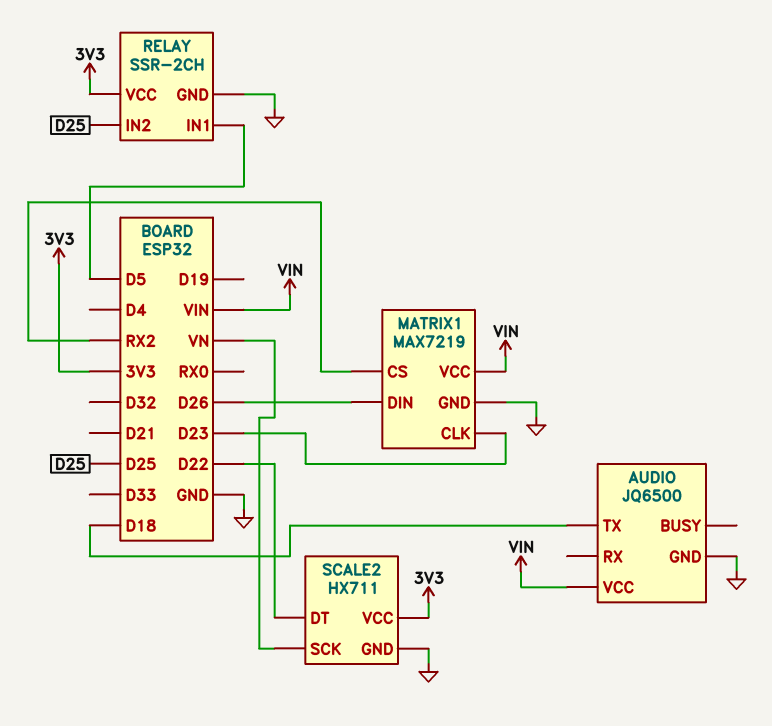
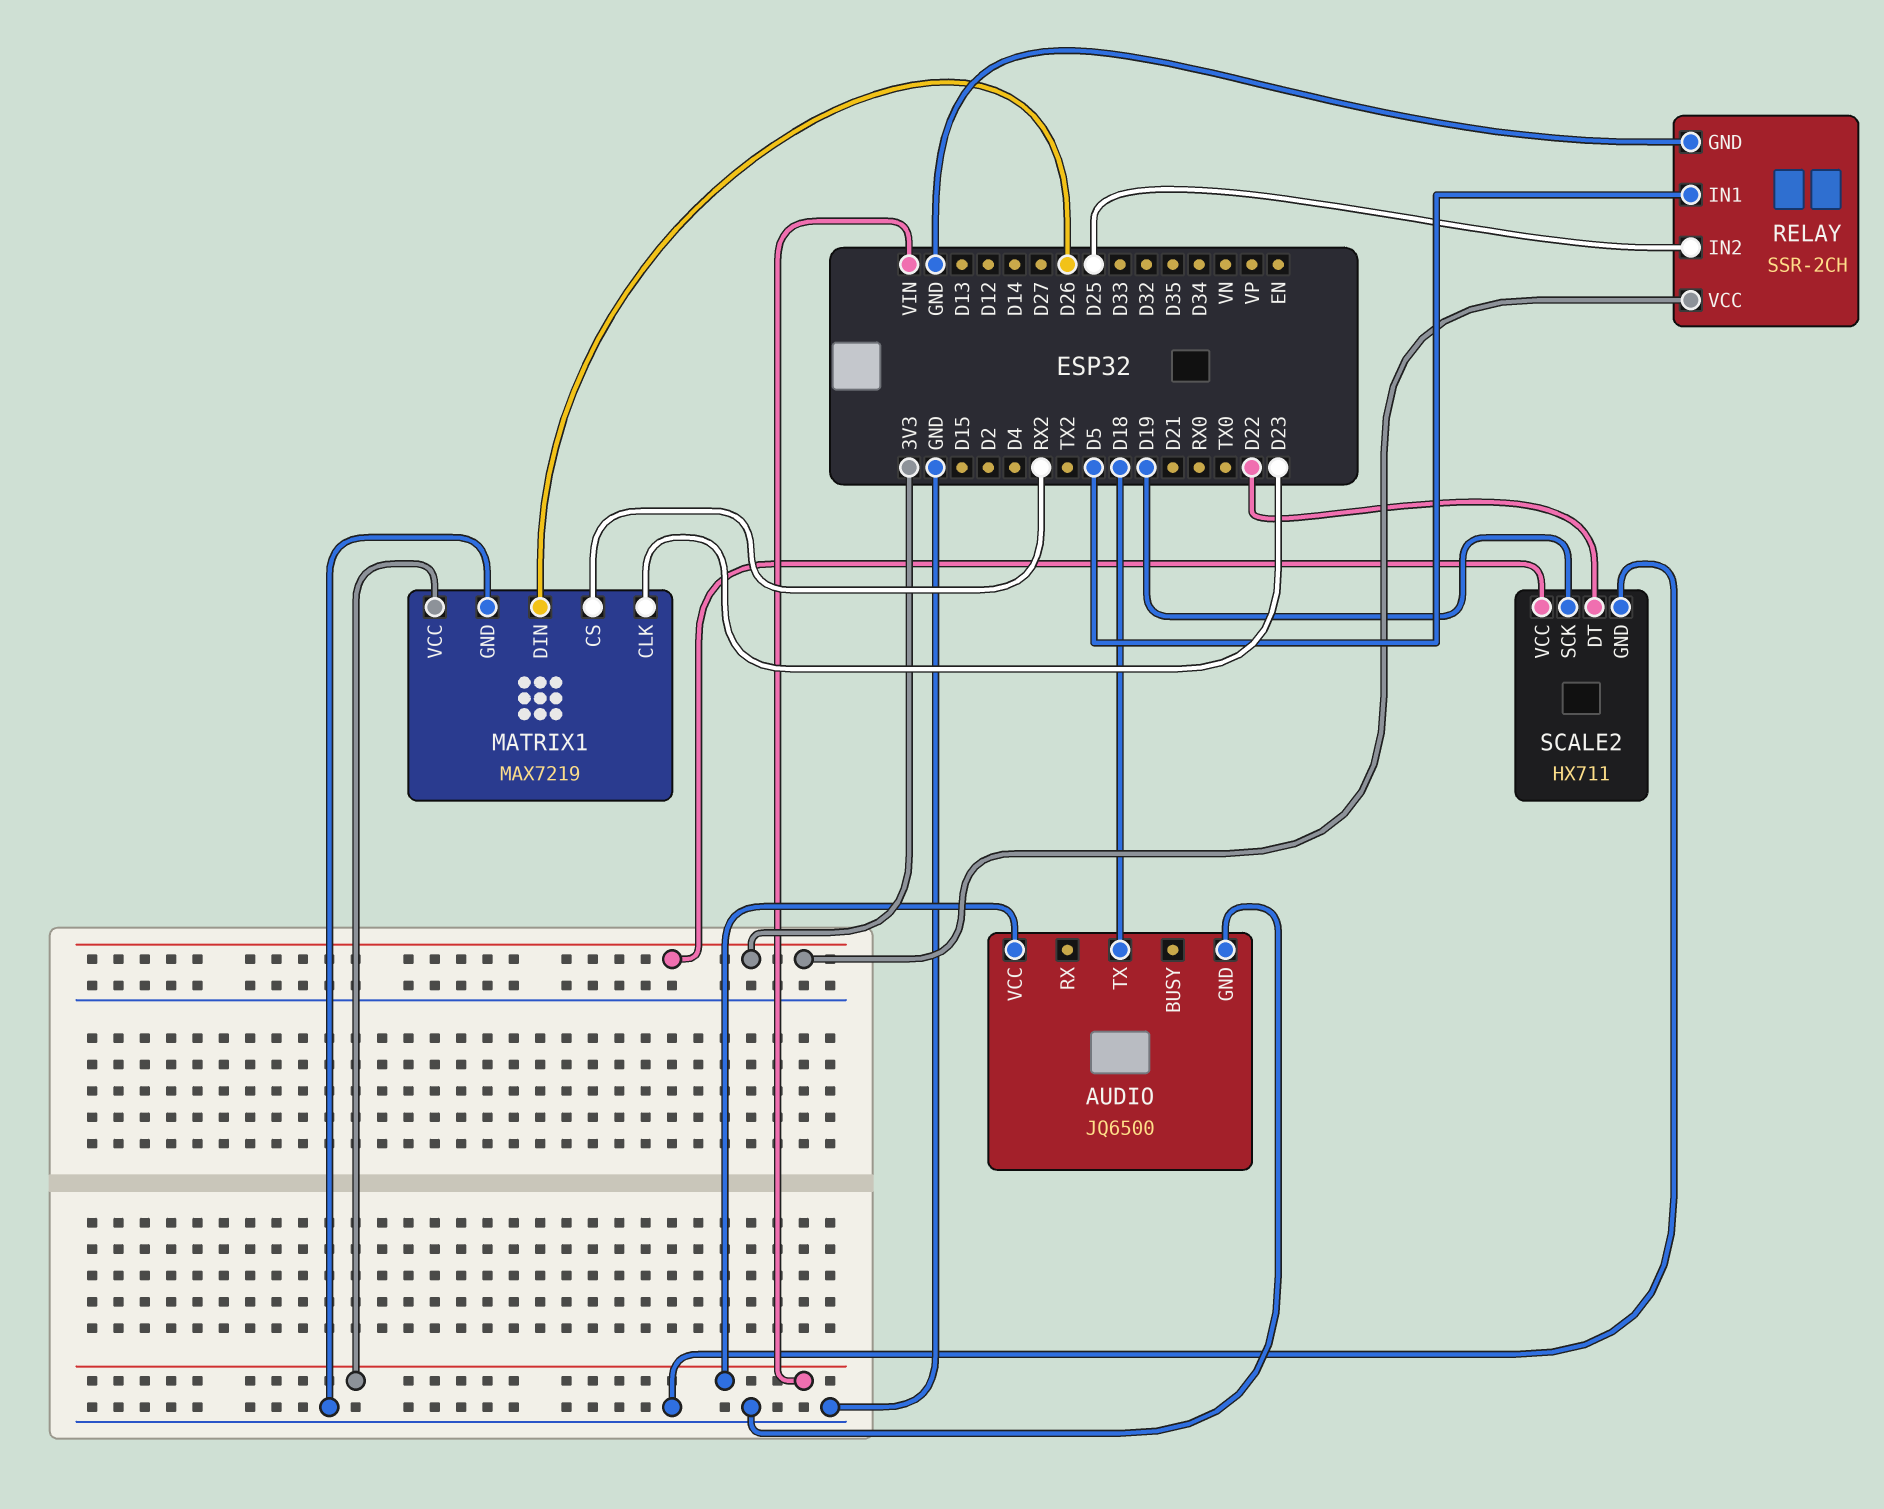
SCALE2 pin SCK: VN -> D19

